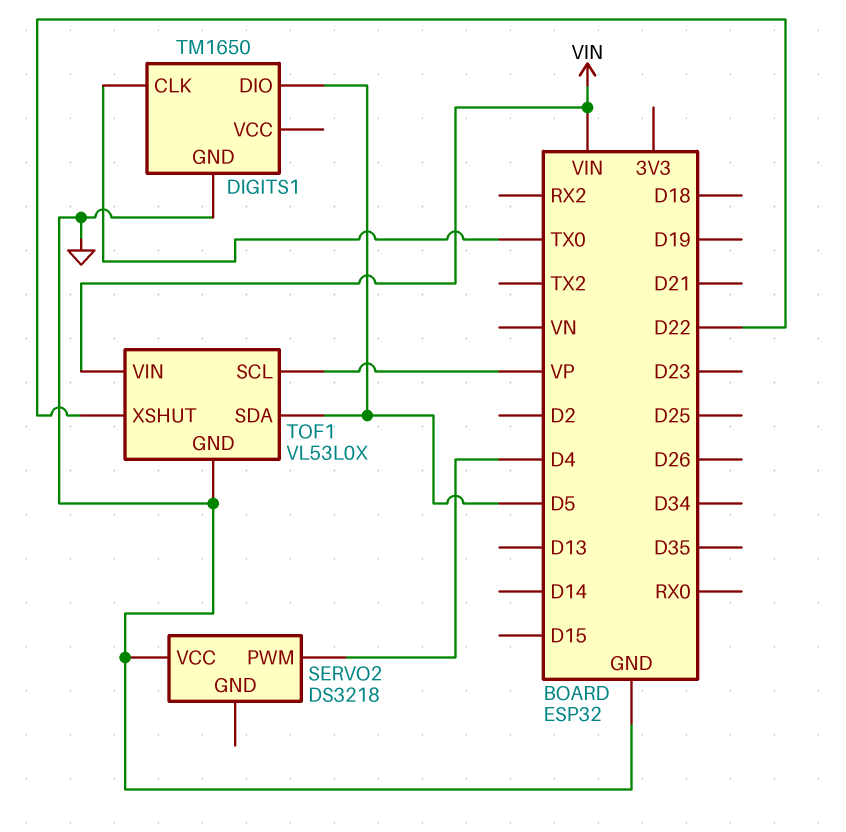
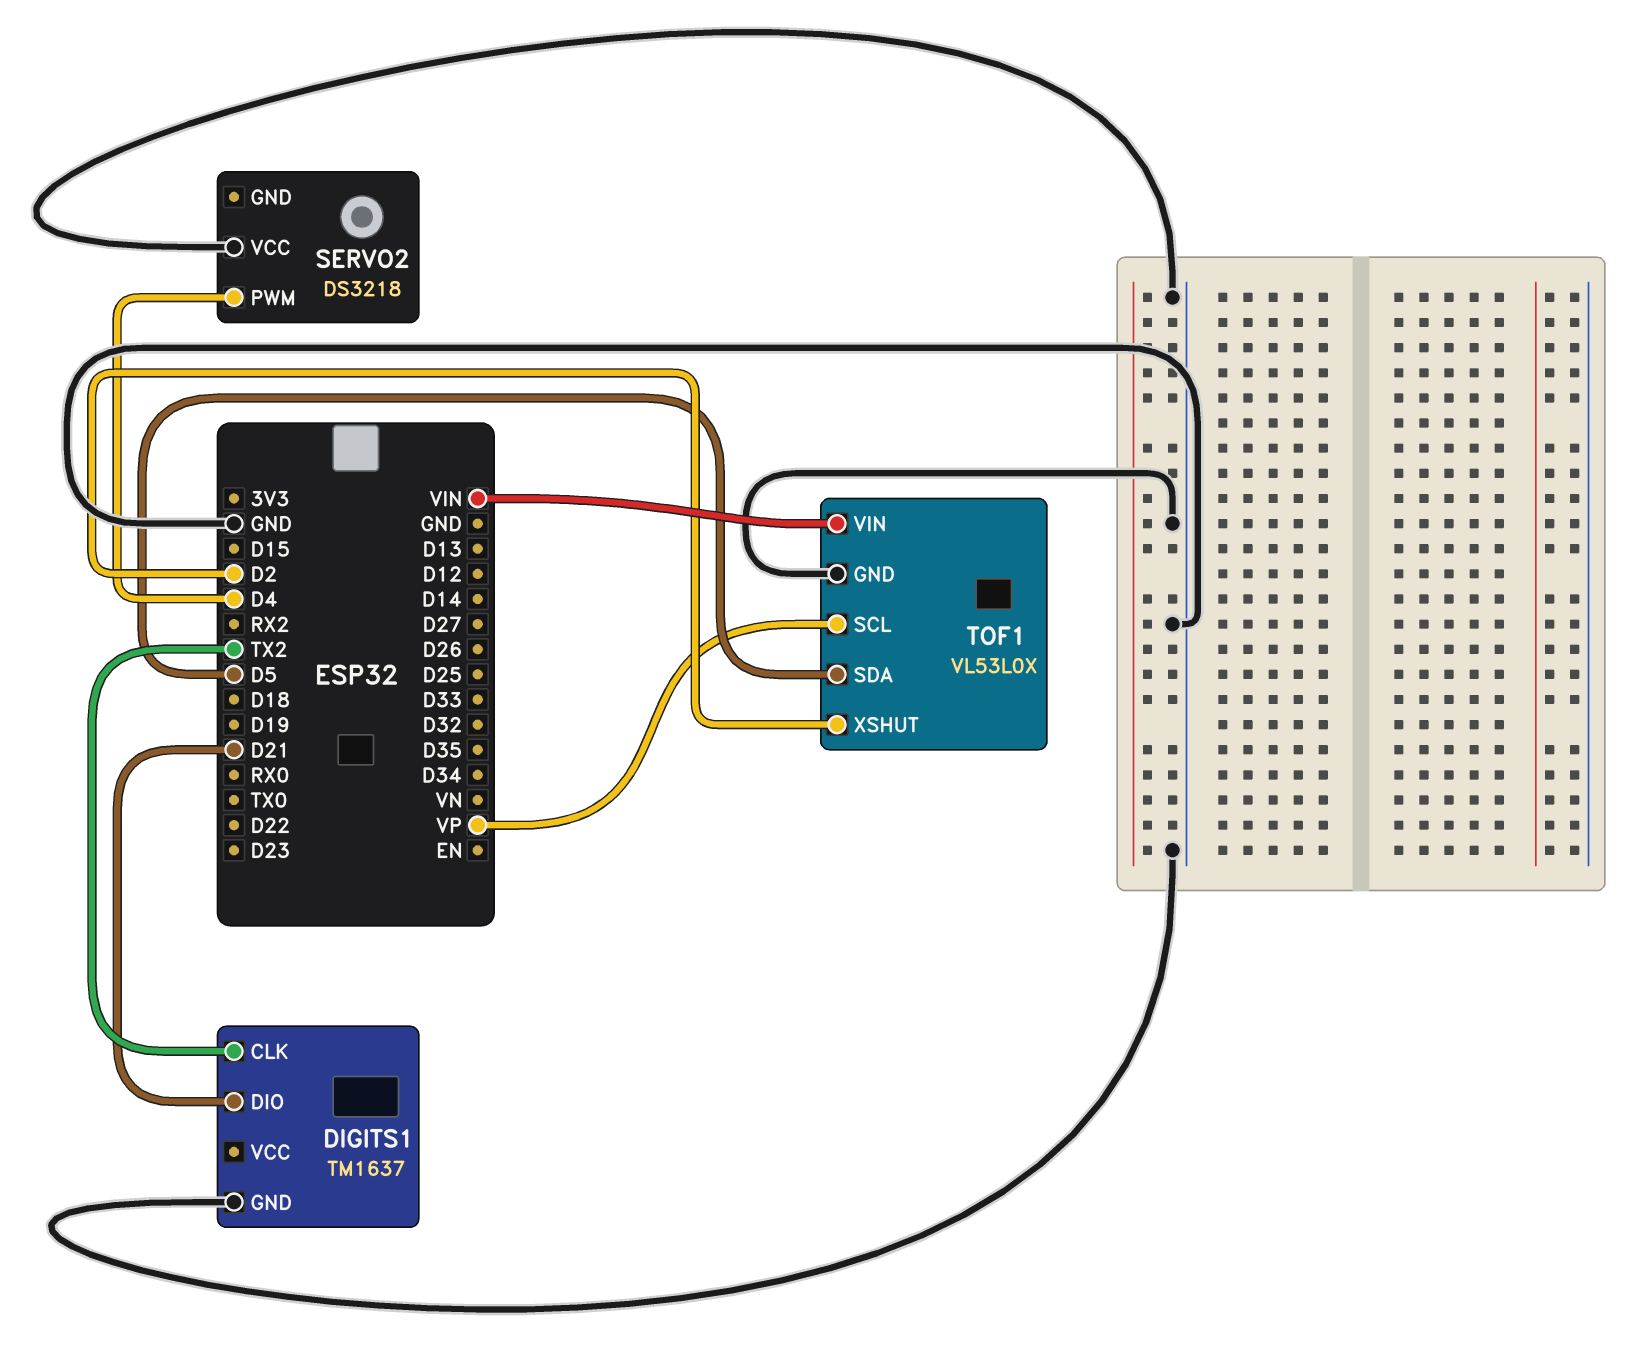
DIGITS1: TM1650 -> TM1637
DIGITS1 pin CLK: TX0 -> TX2
DIGITS1 pin DIO: D5 -> D21
TOF1 pin XSHUT: D22 -> D2

